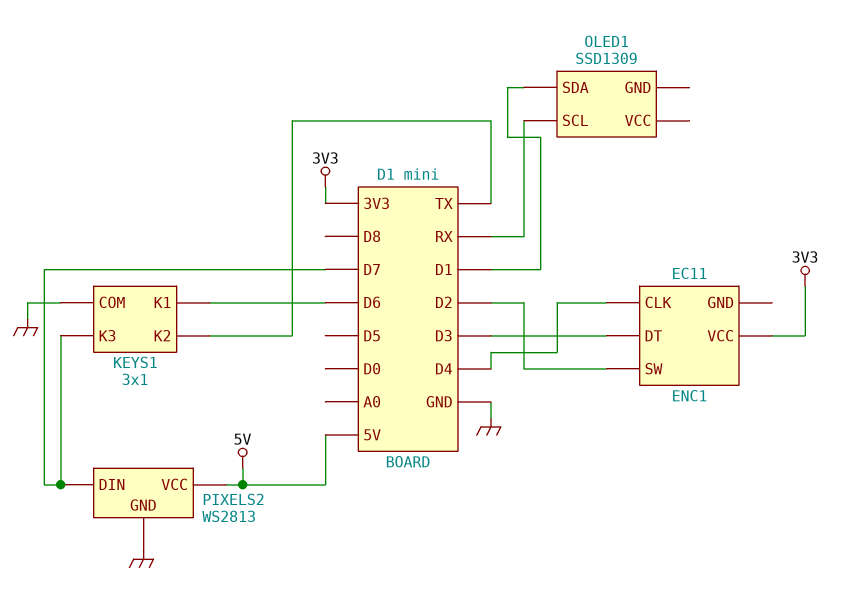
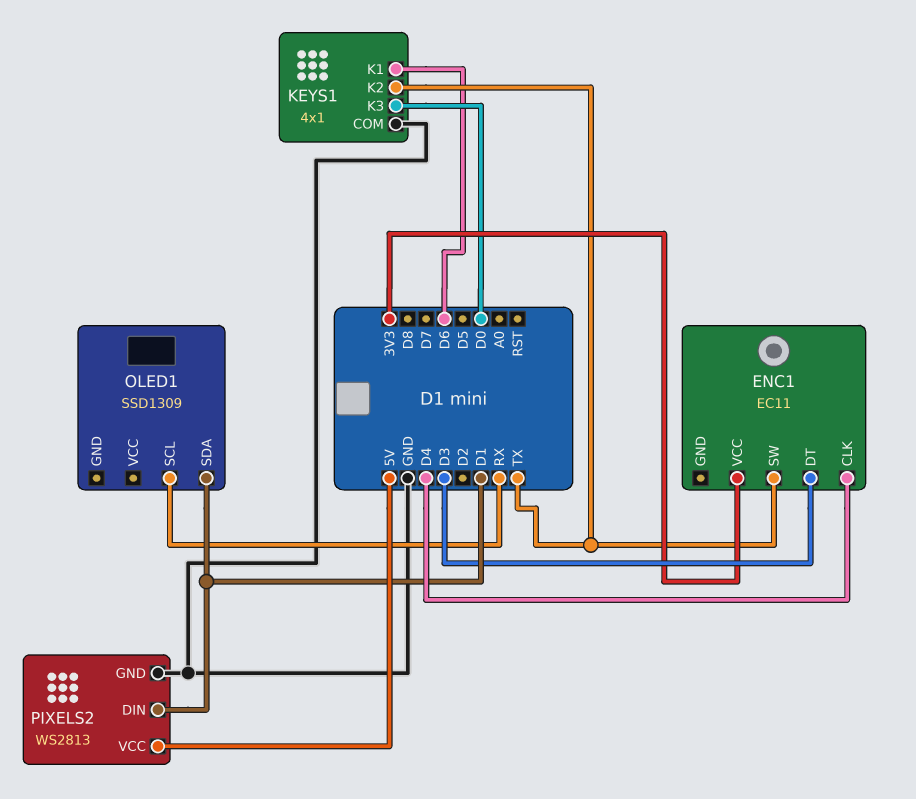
ENC1 pin SW: D2 -> TX
KEYS1: 3x1 -> 4x1
KEYS1 pin K3: D7 -> D0
PIXELS2 pin DIN: D7 -> D1

